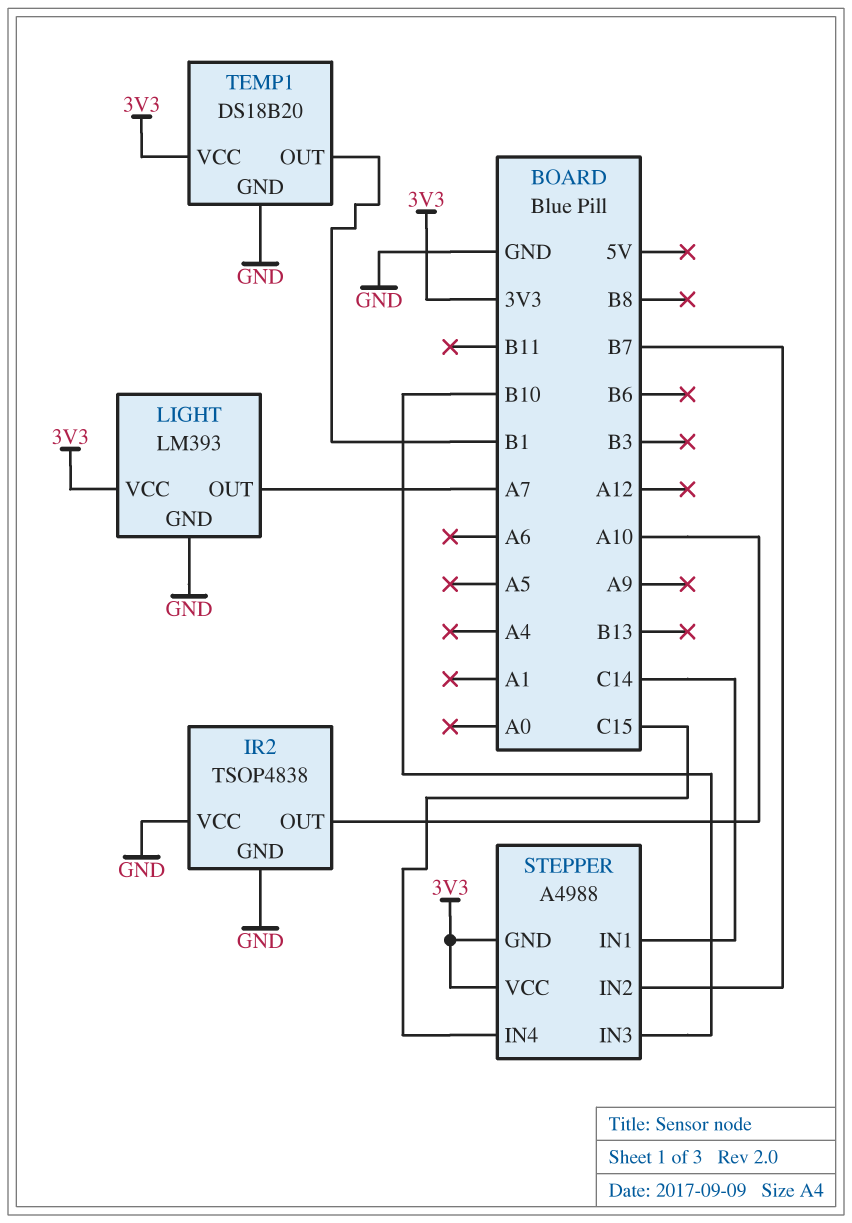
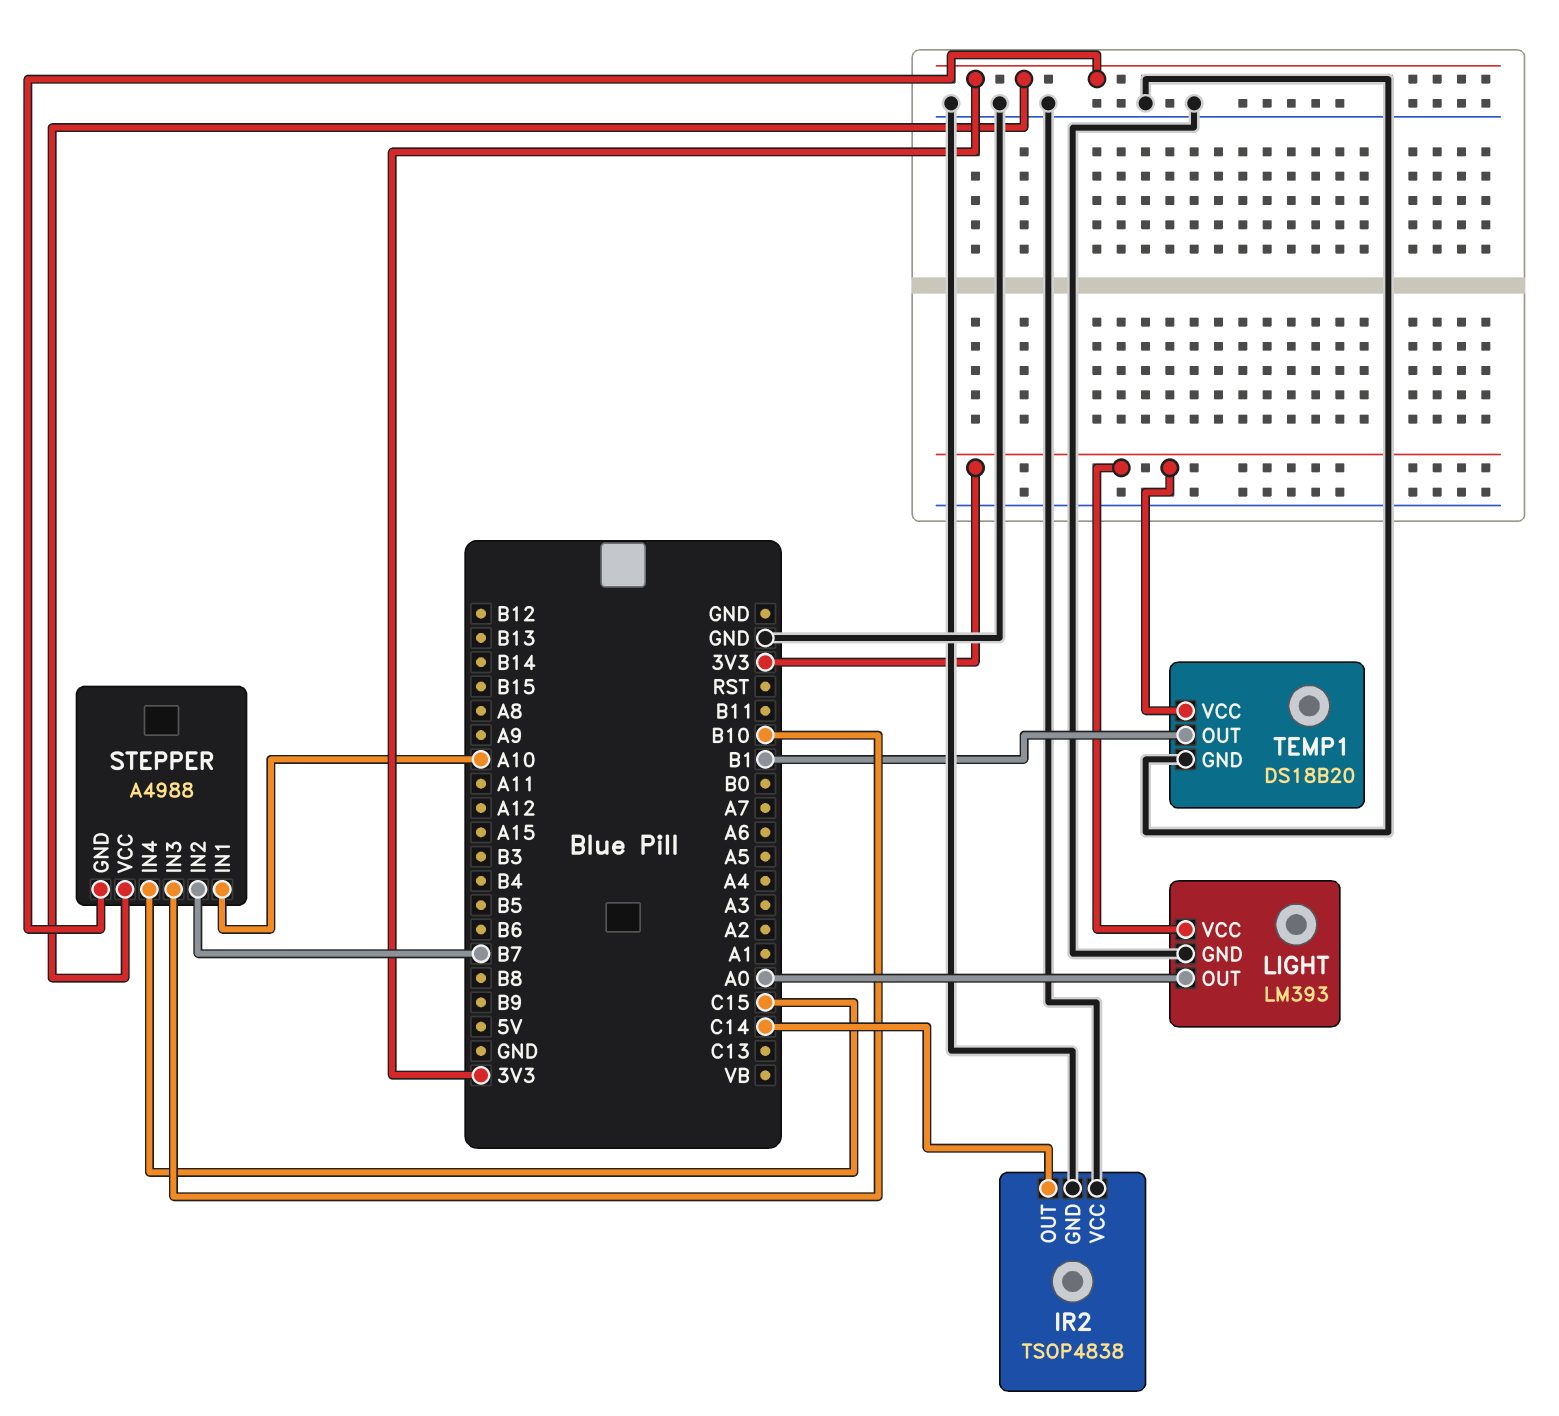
IR2 pin OUT: A10 -> C14
LIGHT pin OUT: A7 -> A0
STEPPER pin IN1: C14 -> A10

